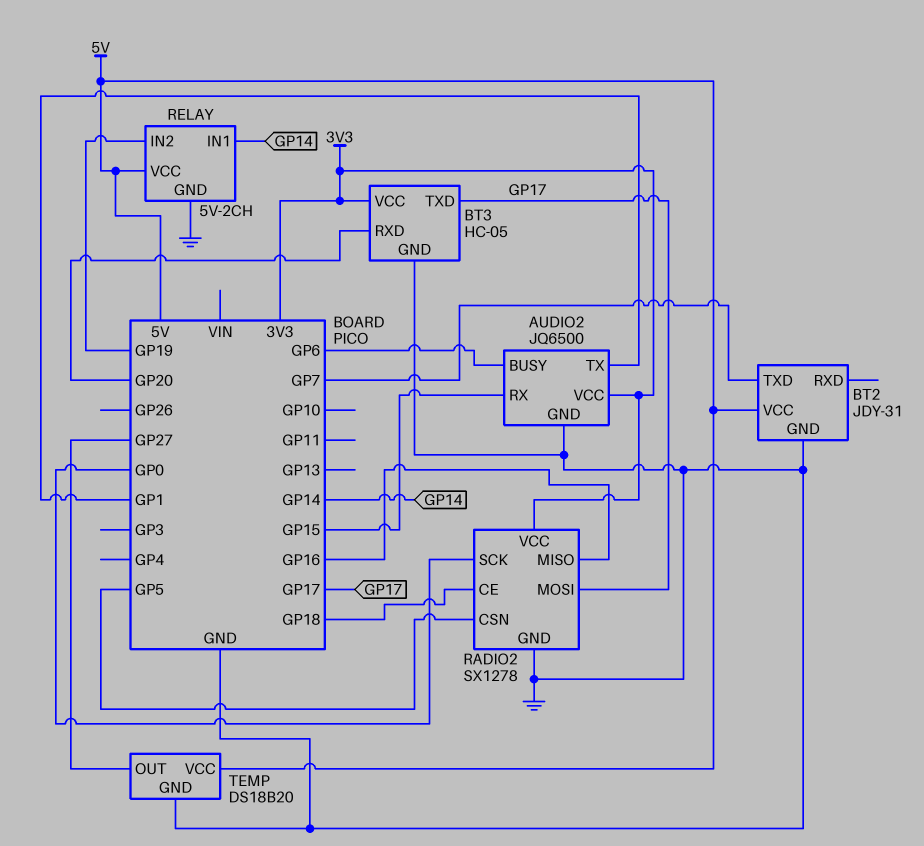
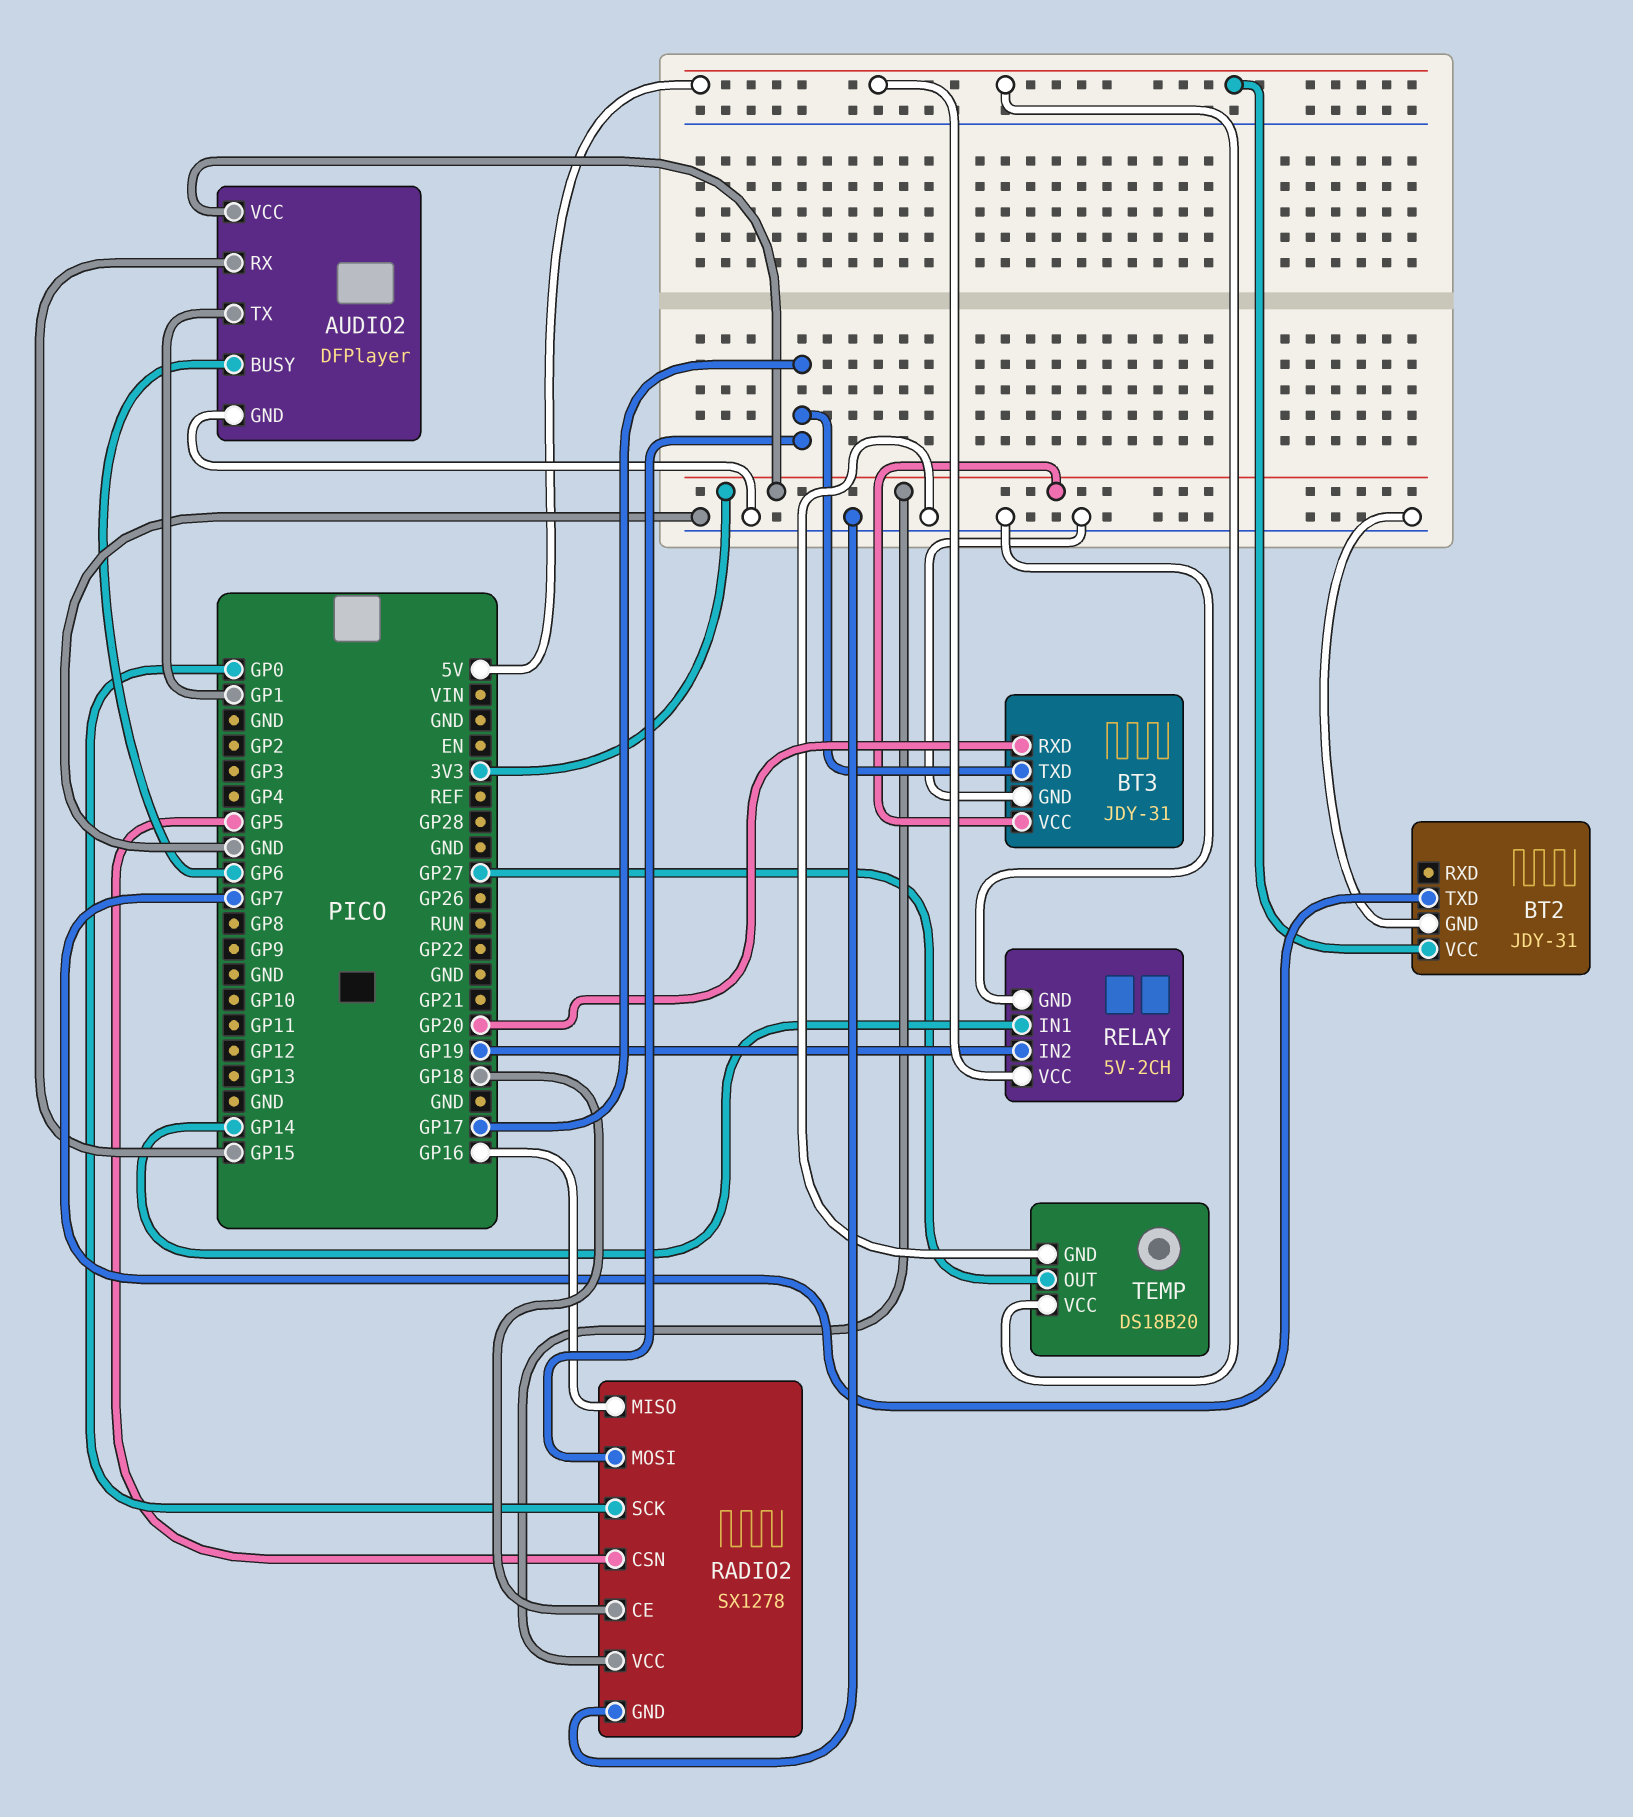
AUDIO2: JQ6500 -> DFPlayer
BT3: HC-05 -> JDY-31

